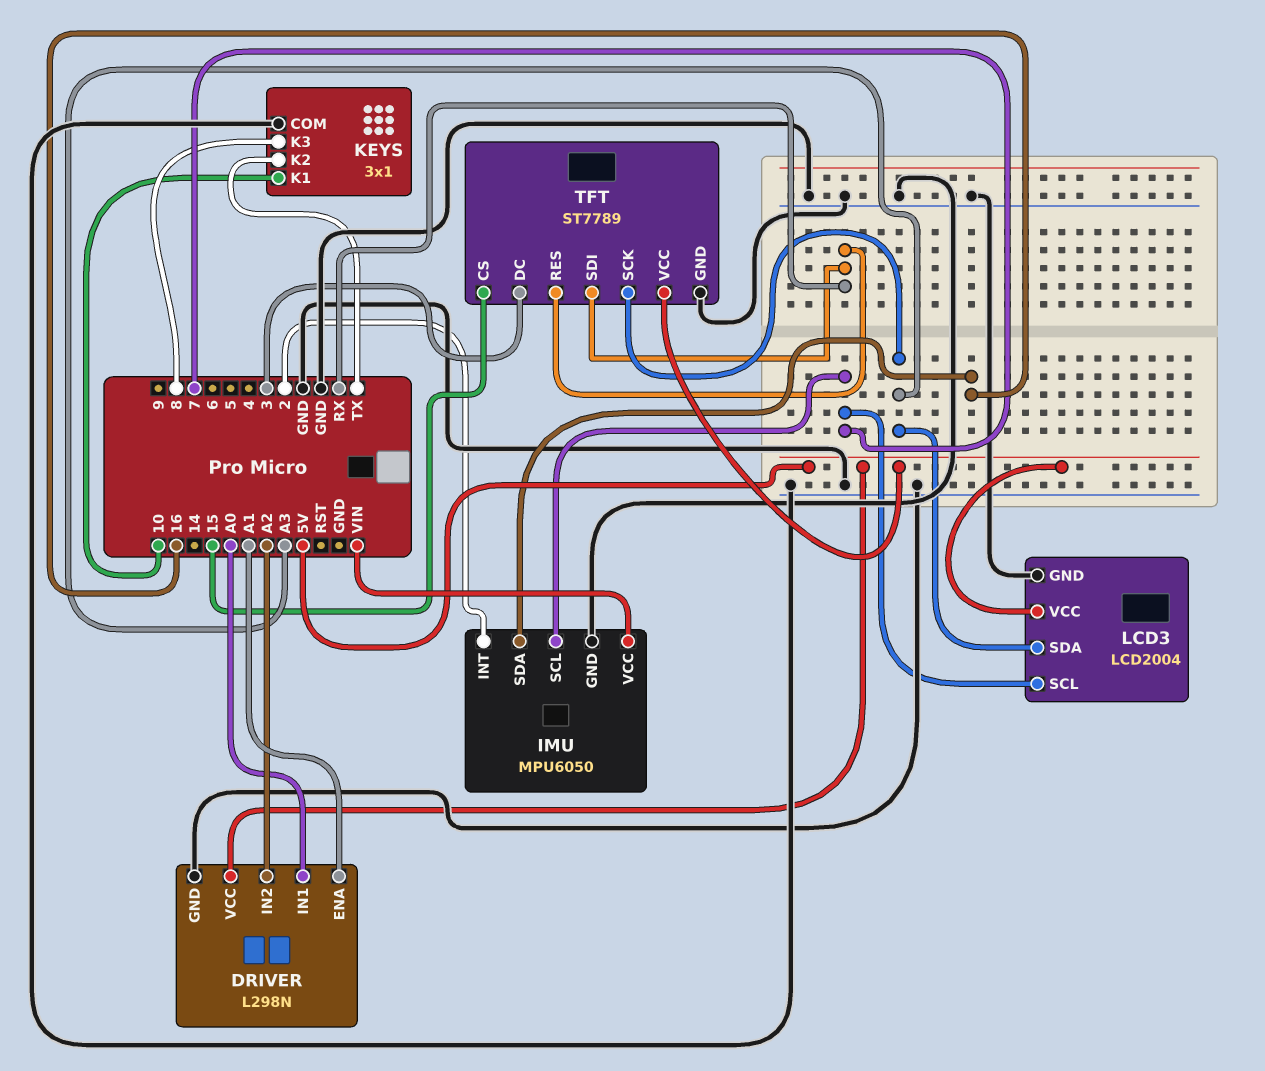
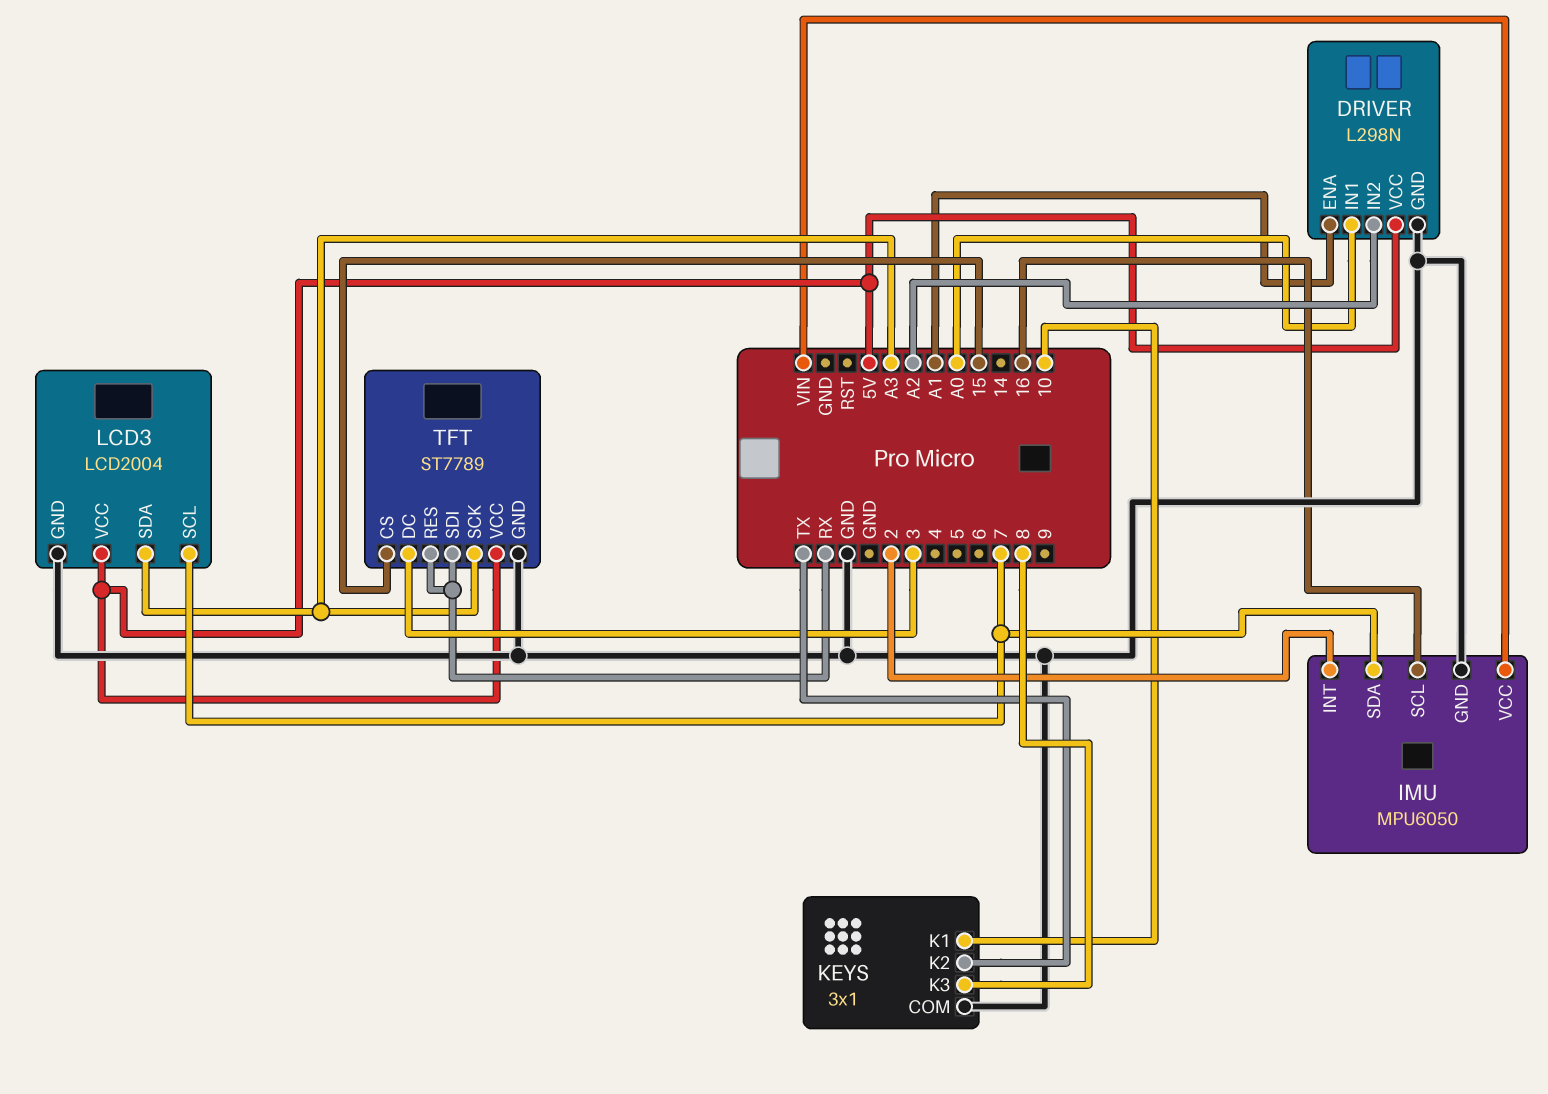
IMU pin SCL: 7 -> 16
IMU pin SDA: 16 -> 7

